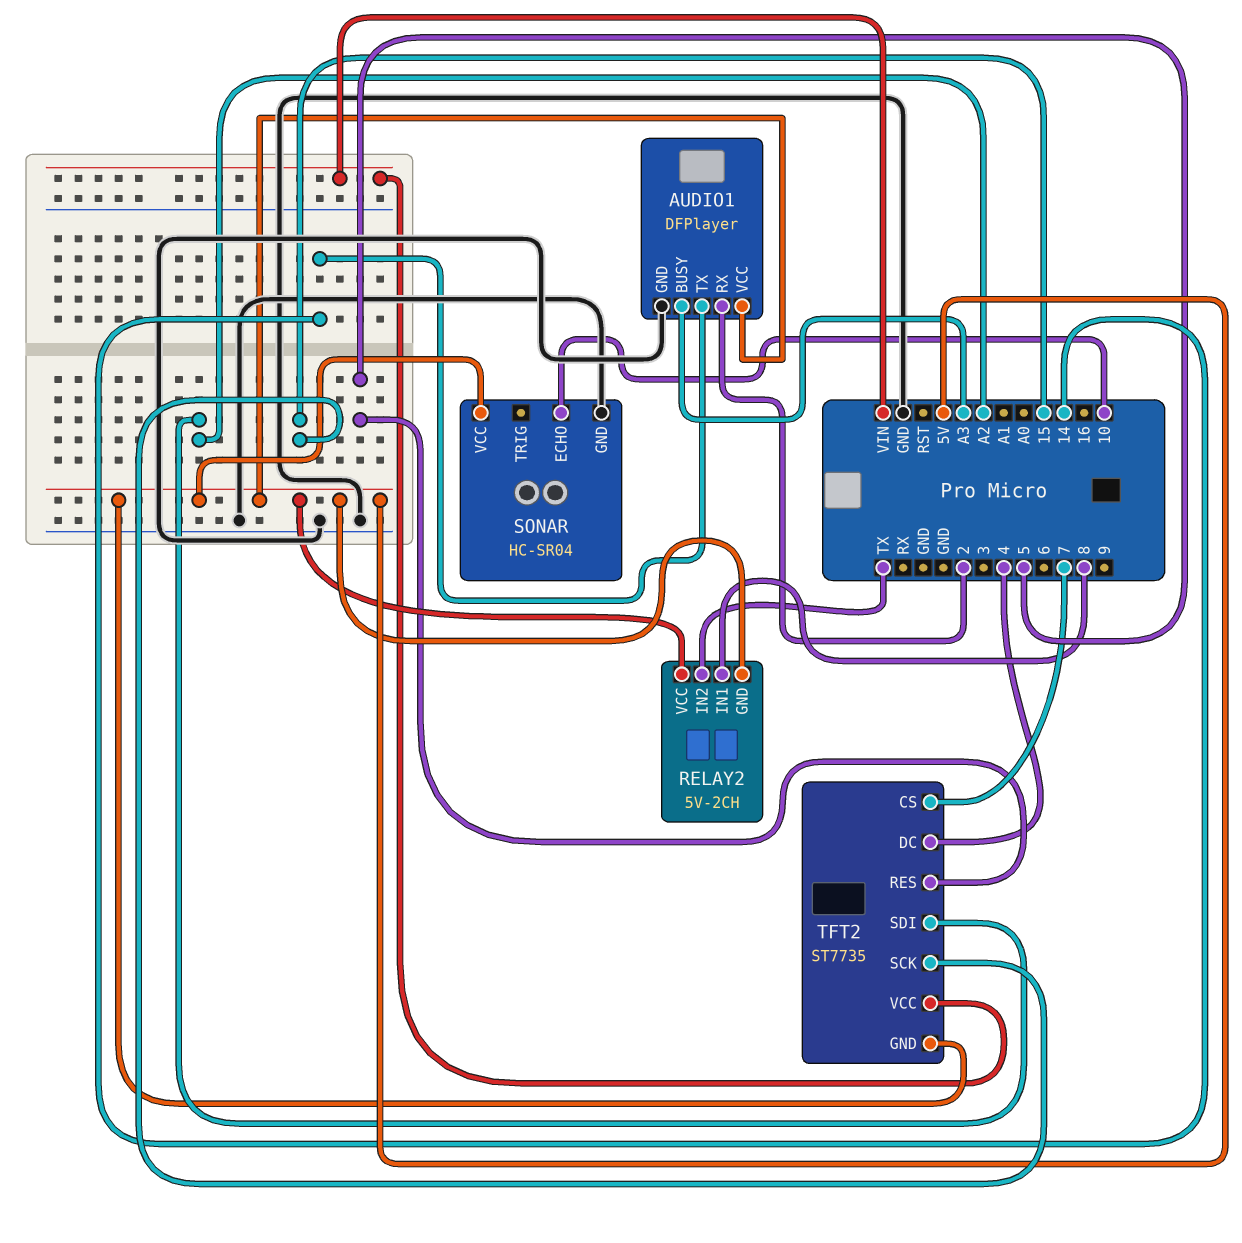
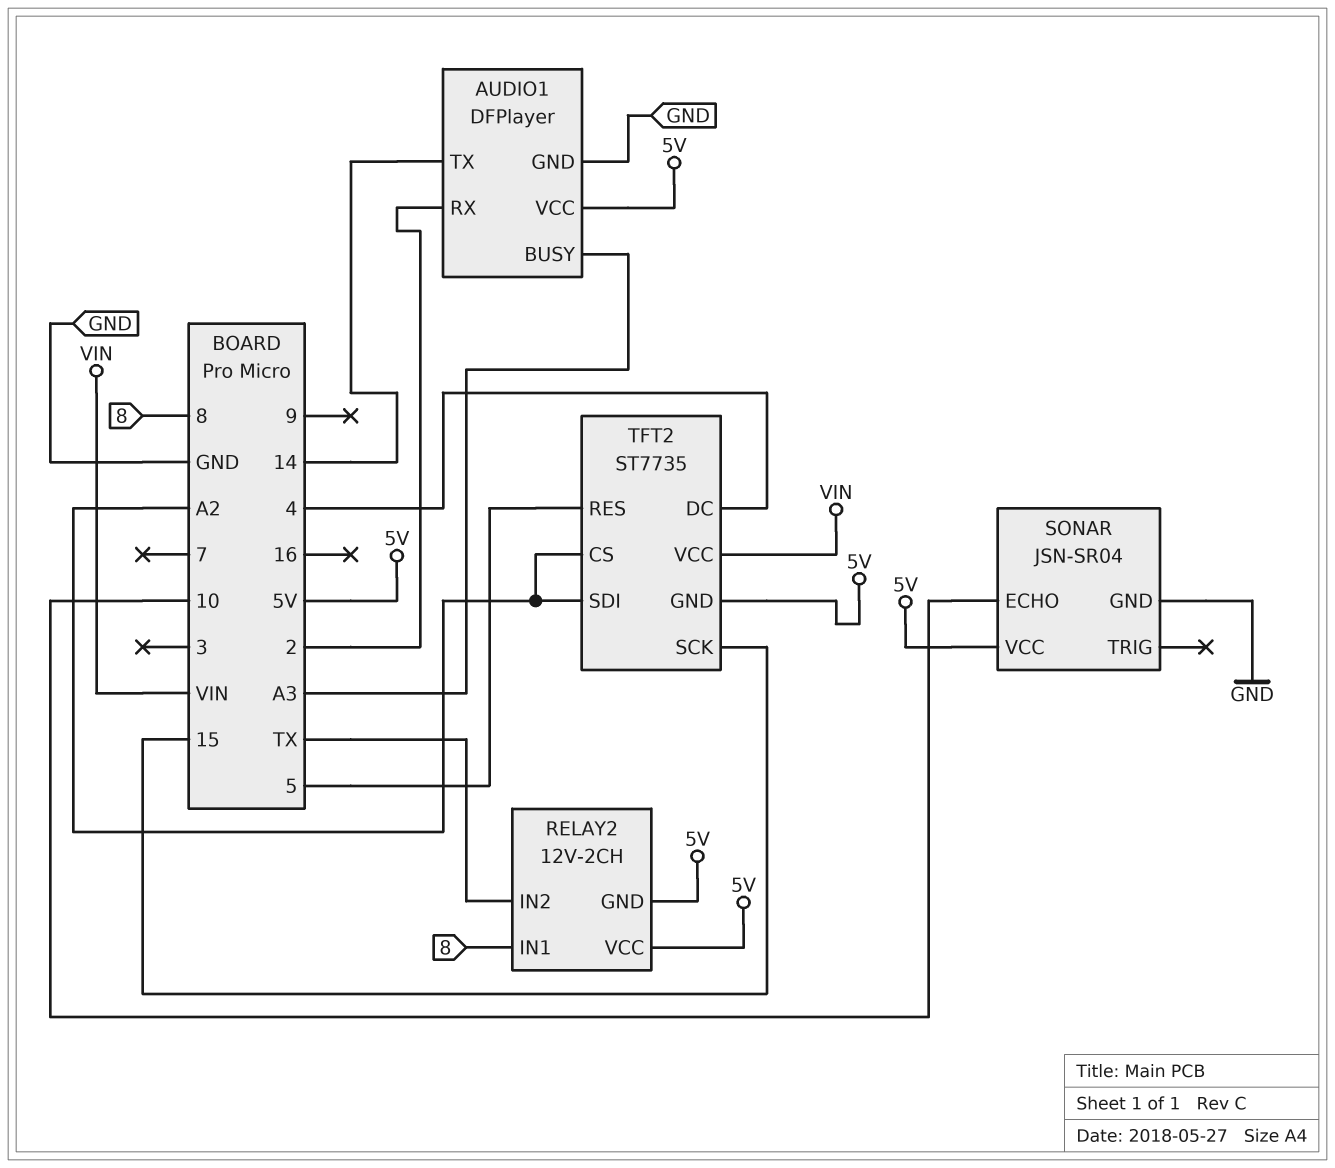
RELAY2: 5V-2CH -> 12V-2CH
SONAR: HC-SR04 -> JSN-SR04
TFT2 pin CS: 7 -> A2

